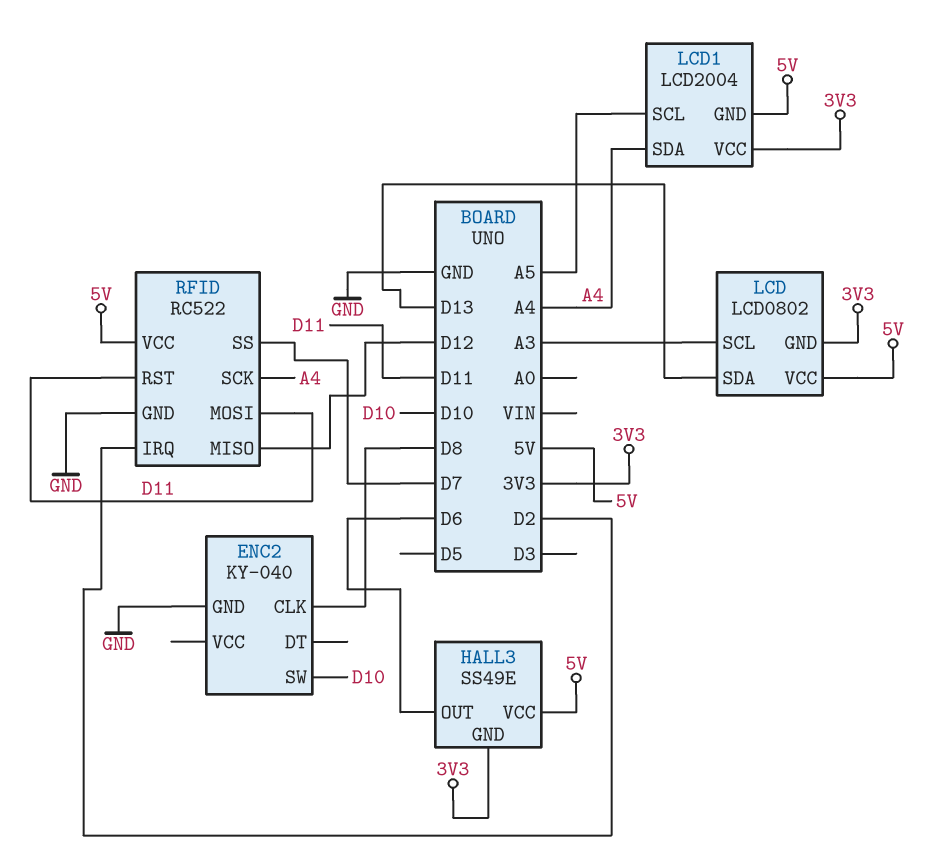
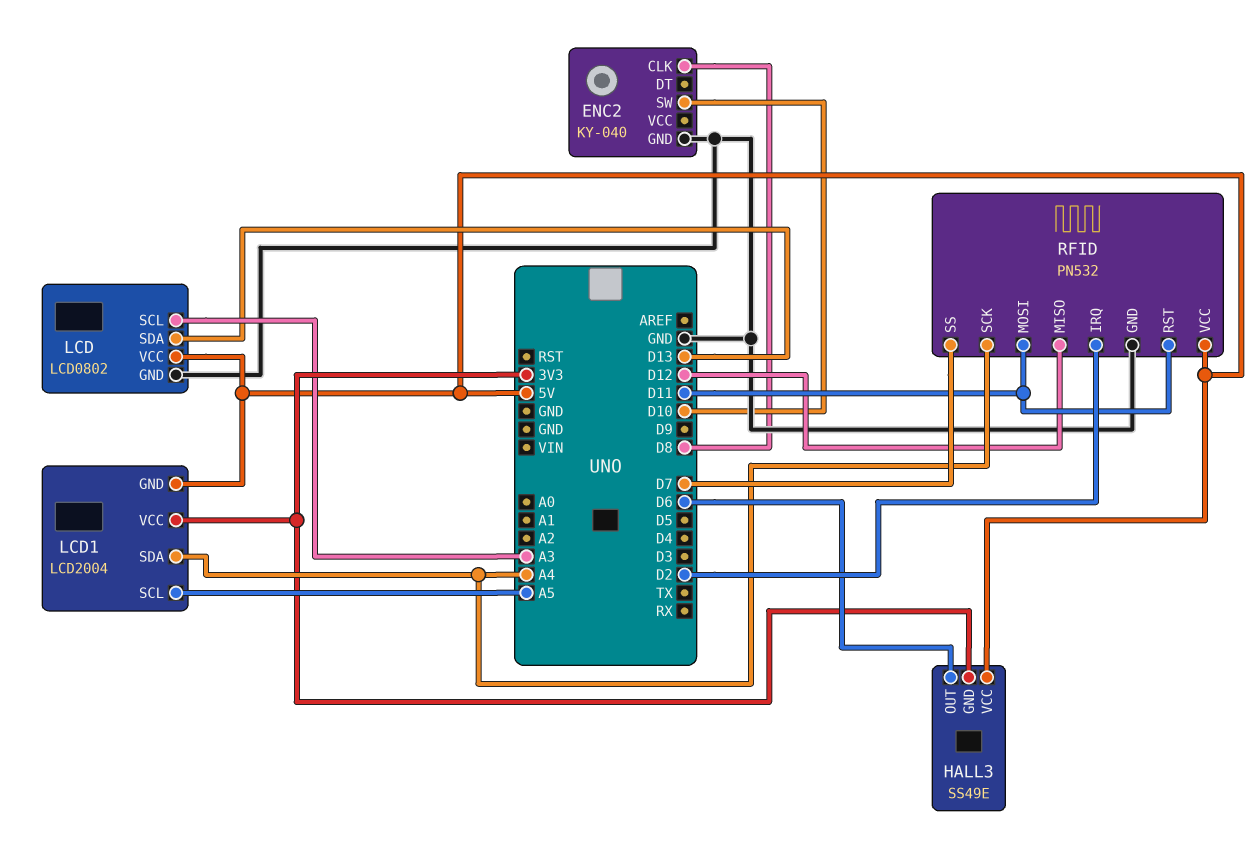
LCD pin GND: 3V3 -> GND
RFID: RC522 -> PN532

